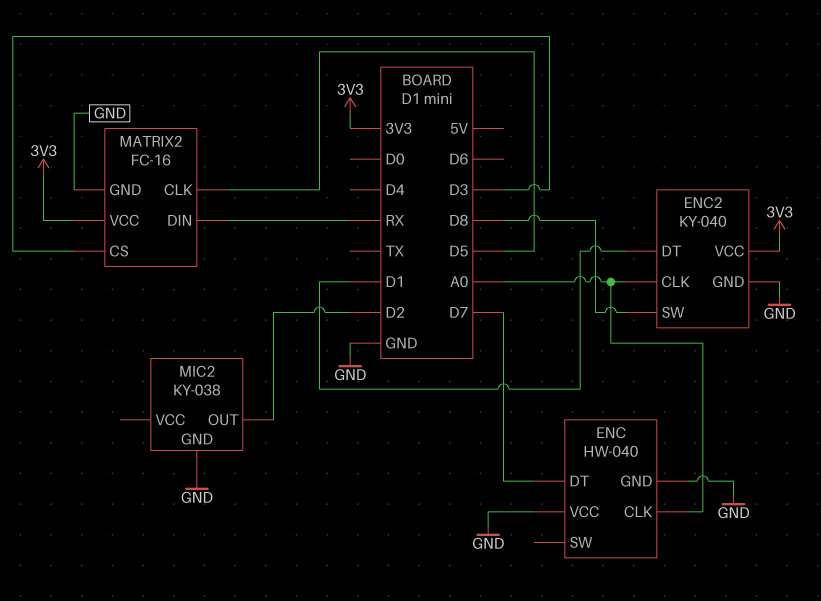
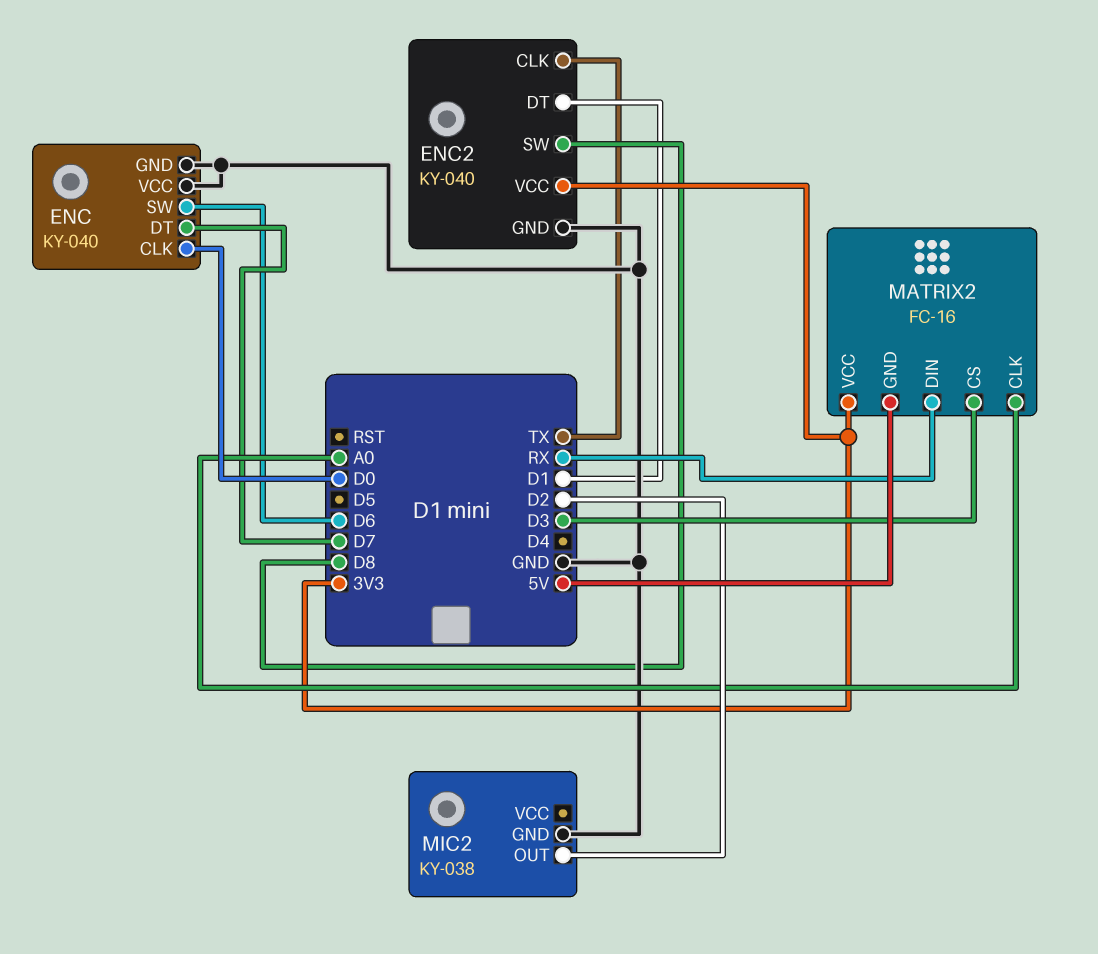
ENC: HW-040 -> KY-040
ENC pin CLK: A0 -> D0
ENC pin SW: none -> D6
ENC2 pin CLK: A0 -> TX
MATRIX2 pin CLK: D5 -> A0
MATRIX2 pin GND: GND -> 5V

